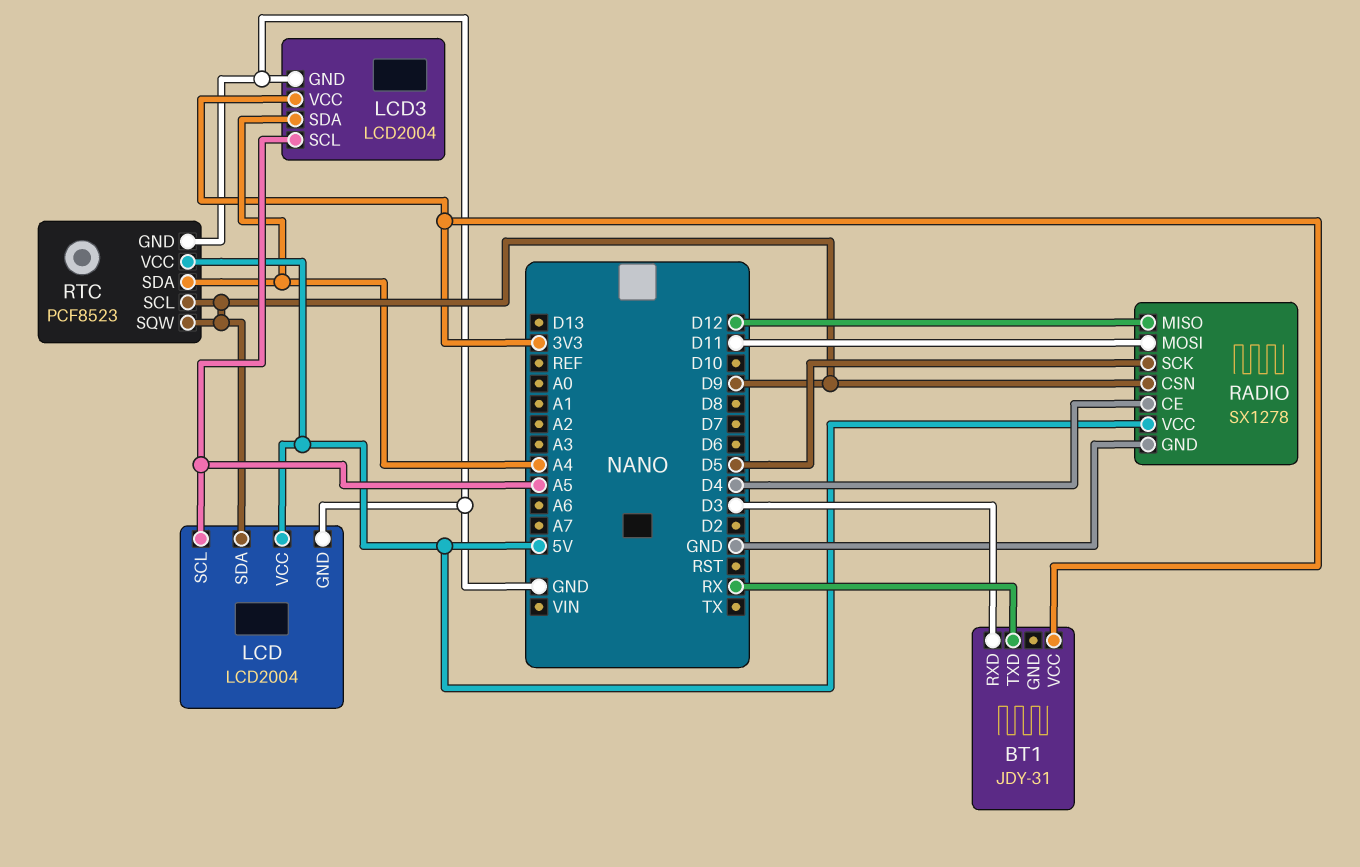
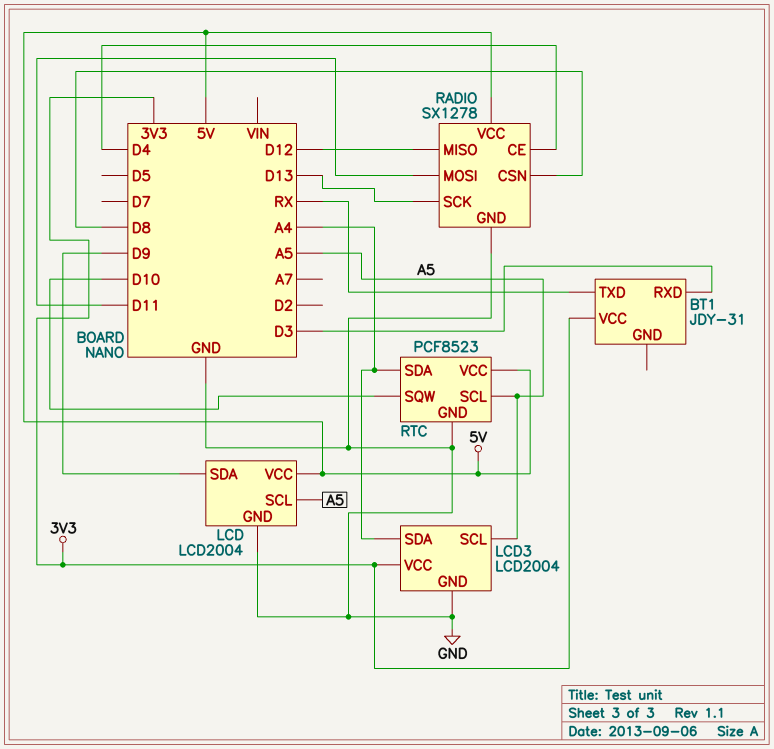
RADIO pin CSN: D9 -> D8
RADIO pin SCK: D5 -> D13
RTC pin SCL: D9 -> A5
RTC pin SQW: D9 -> D10

